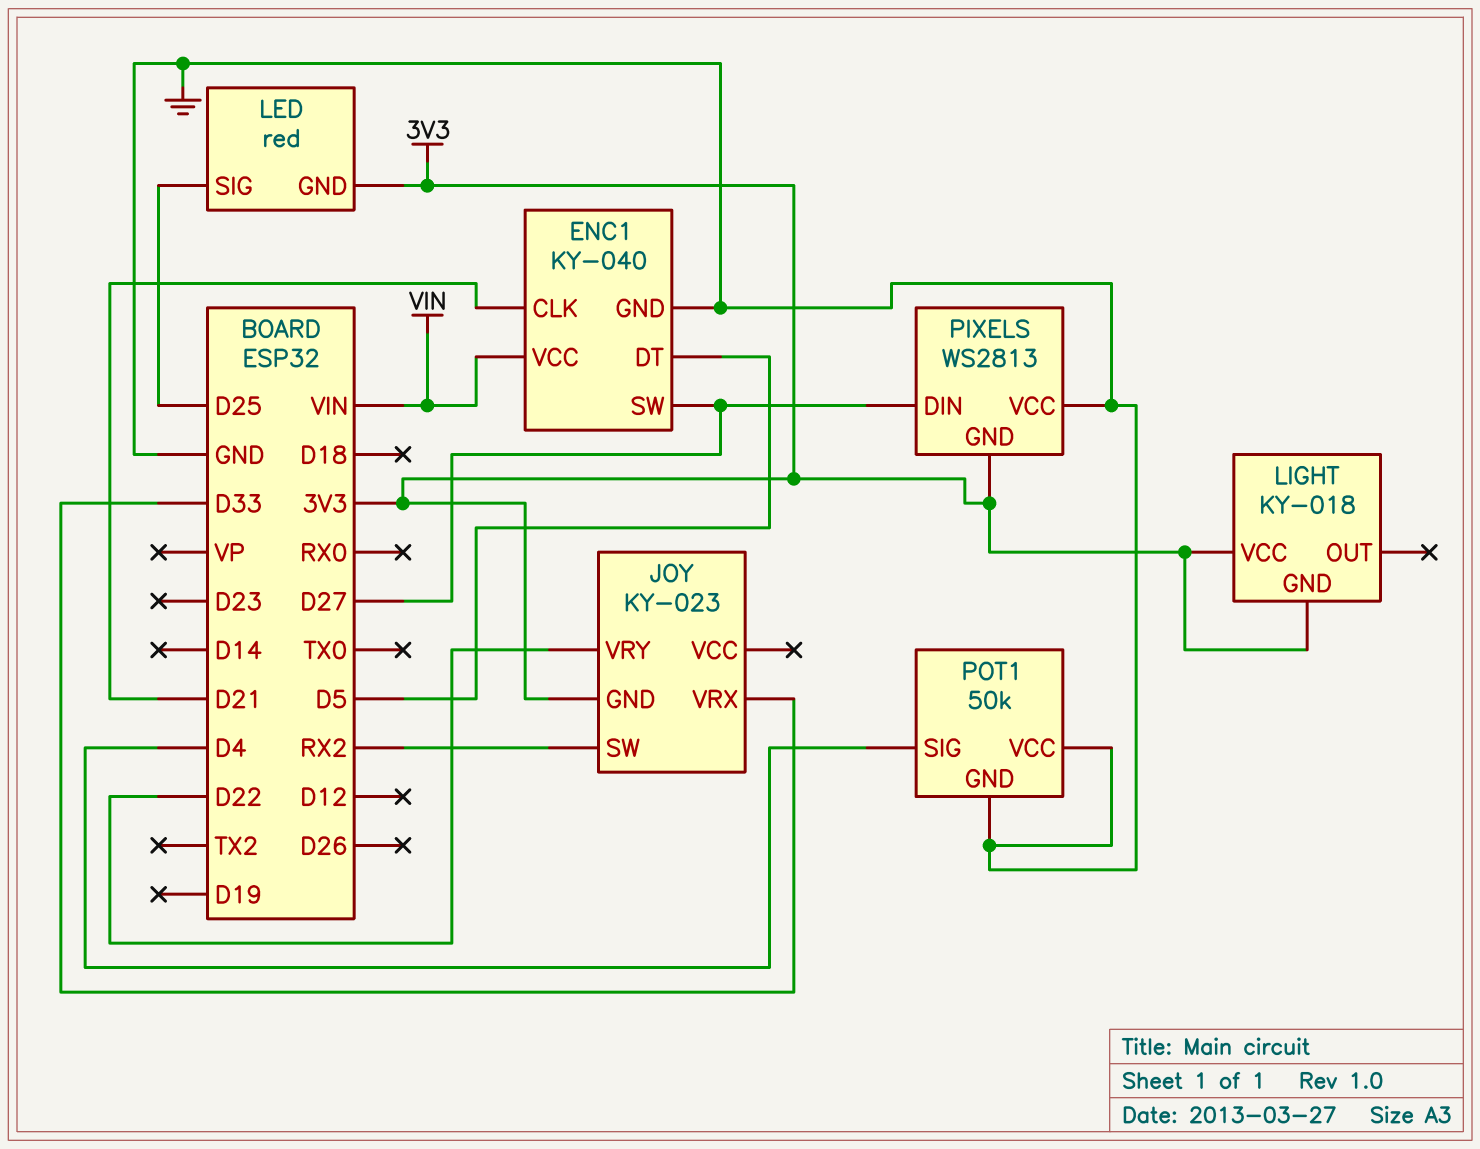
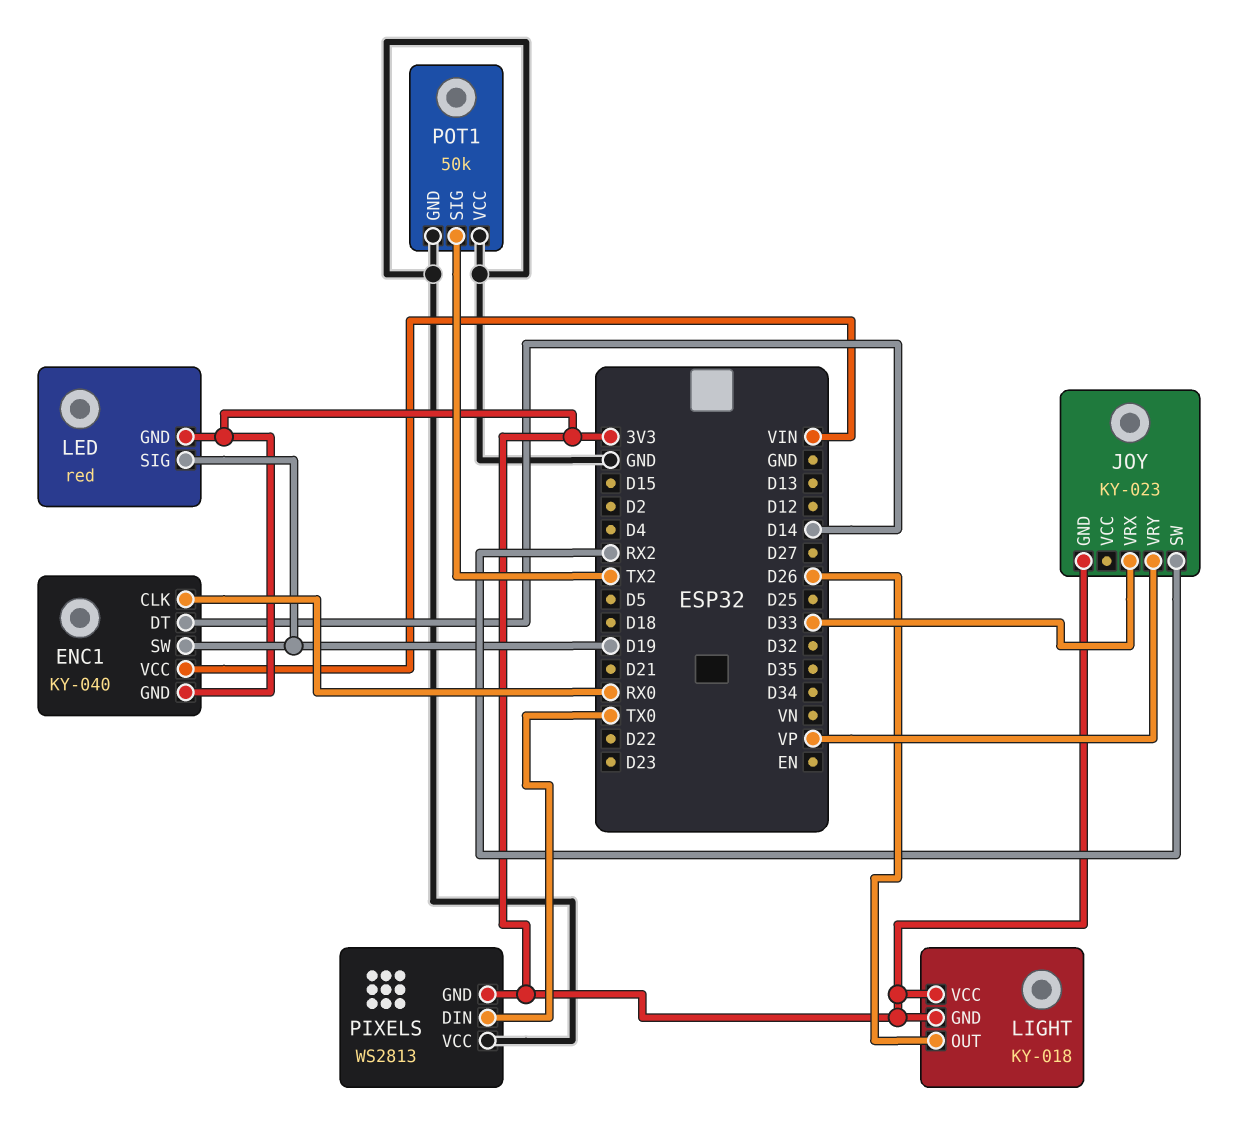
ENC1 pin CLK: D21 -> RX0
ENC1 pin DT: D5 -> D14
ENC1 pin GND: GND -> 3V3
ENC1 pin SW: D27 -> D19
JOY pin VRY: D22 -> VP
LED pin SIG: D25 -> D19
LIGHT pin OUT: none -> D26
PIXELS pin DIN: D27 -> TX0
POT1 pin SIG: D4 -> TX2

